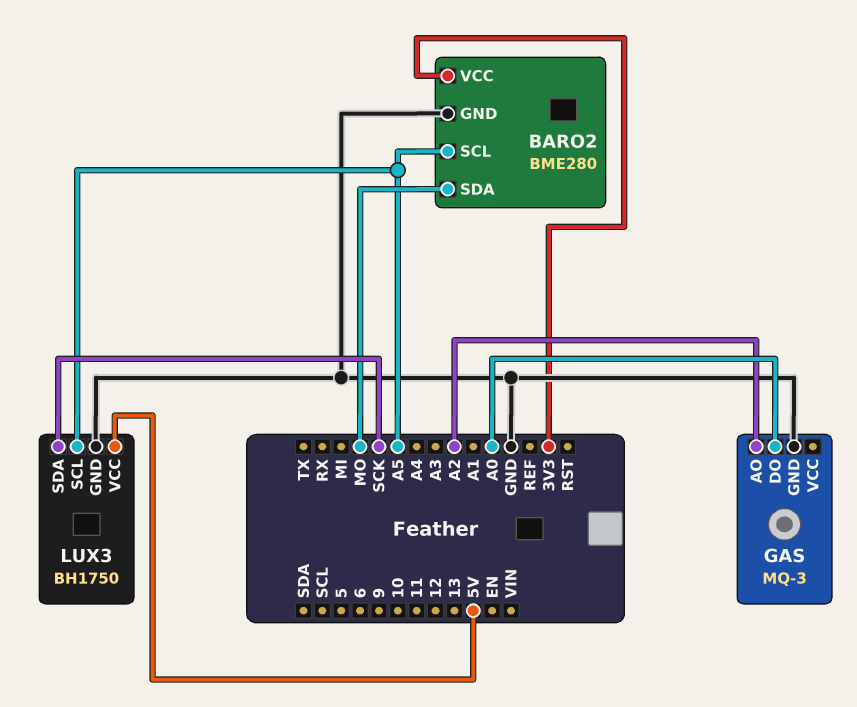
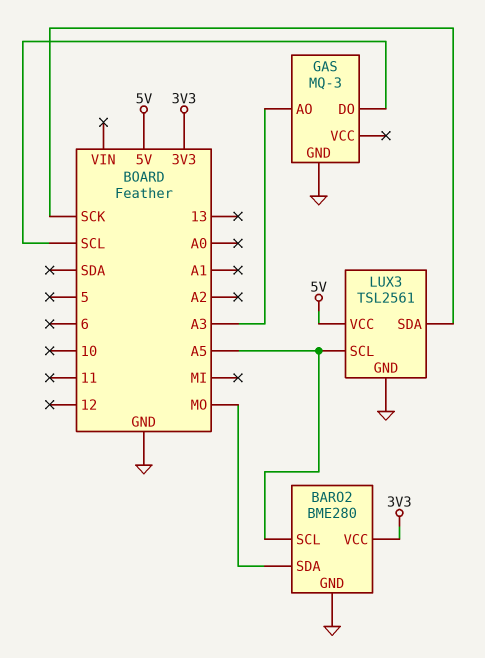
GAS pin AO: A2 -> A3
GAS pin DO: A0 -> SCL
LUX3: BH1750 -> TSL2561

